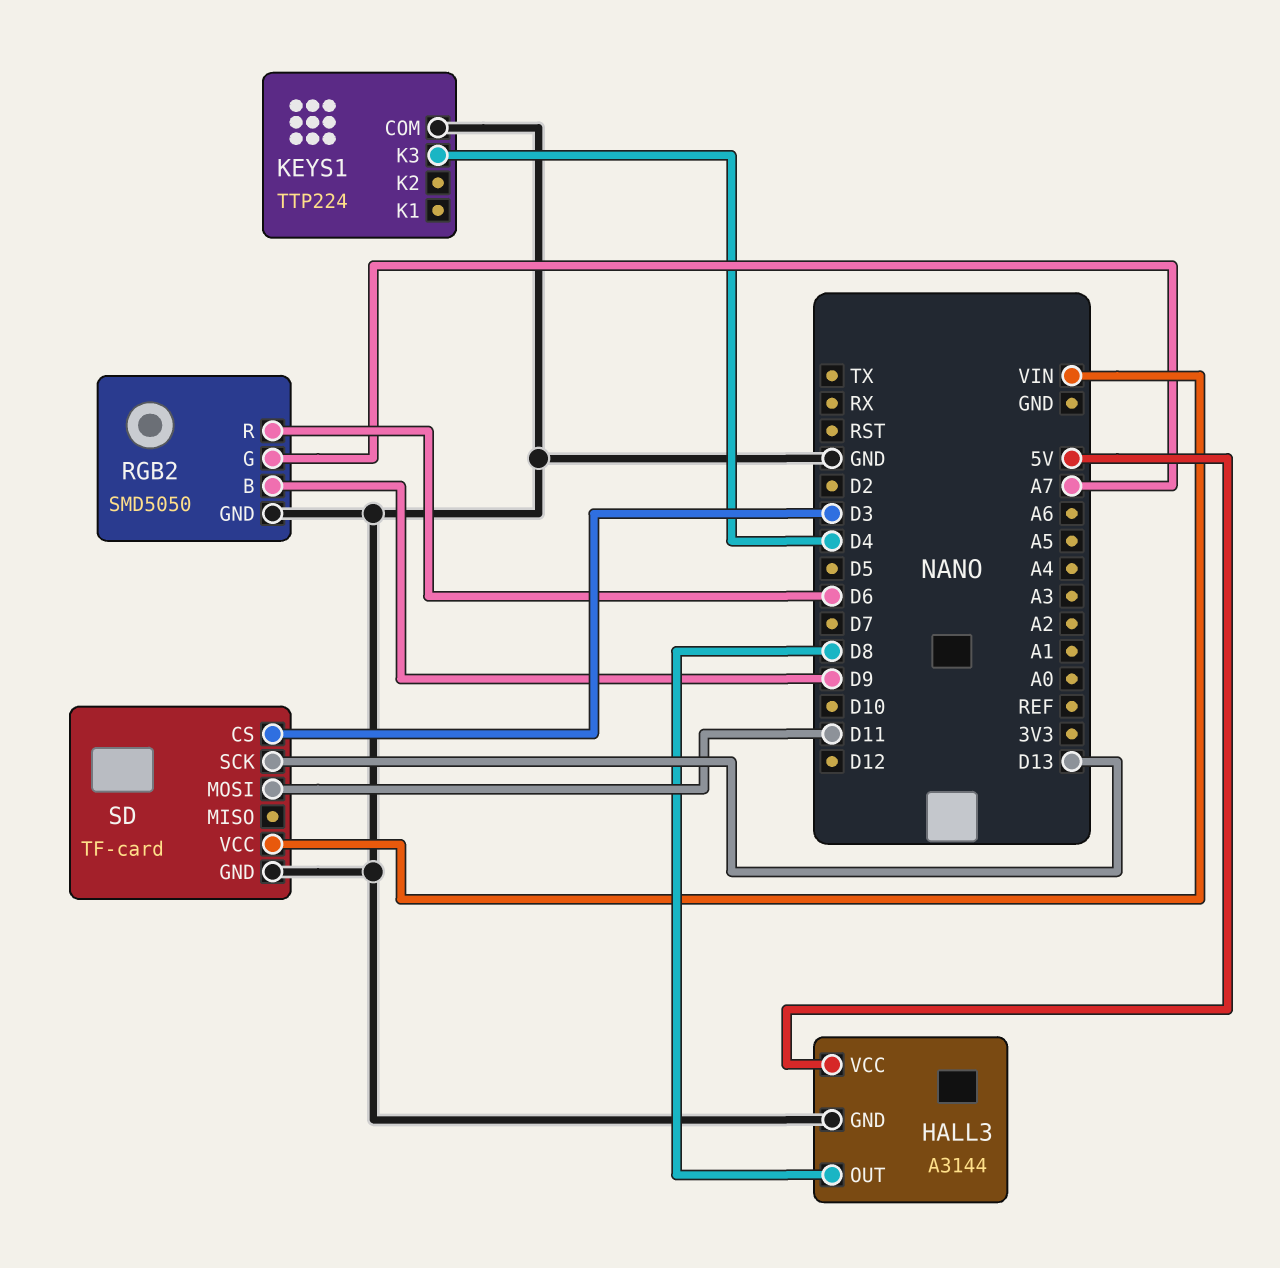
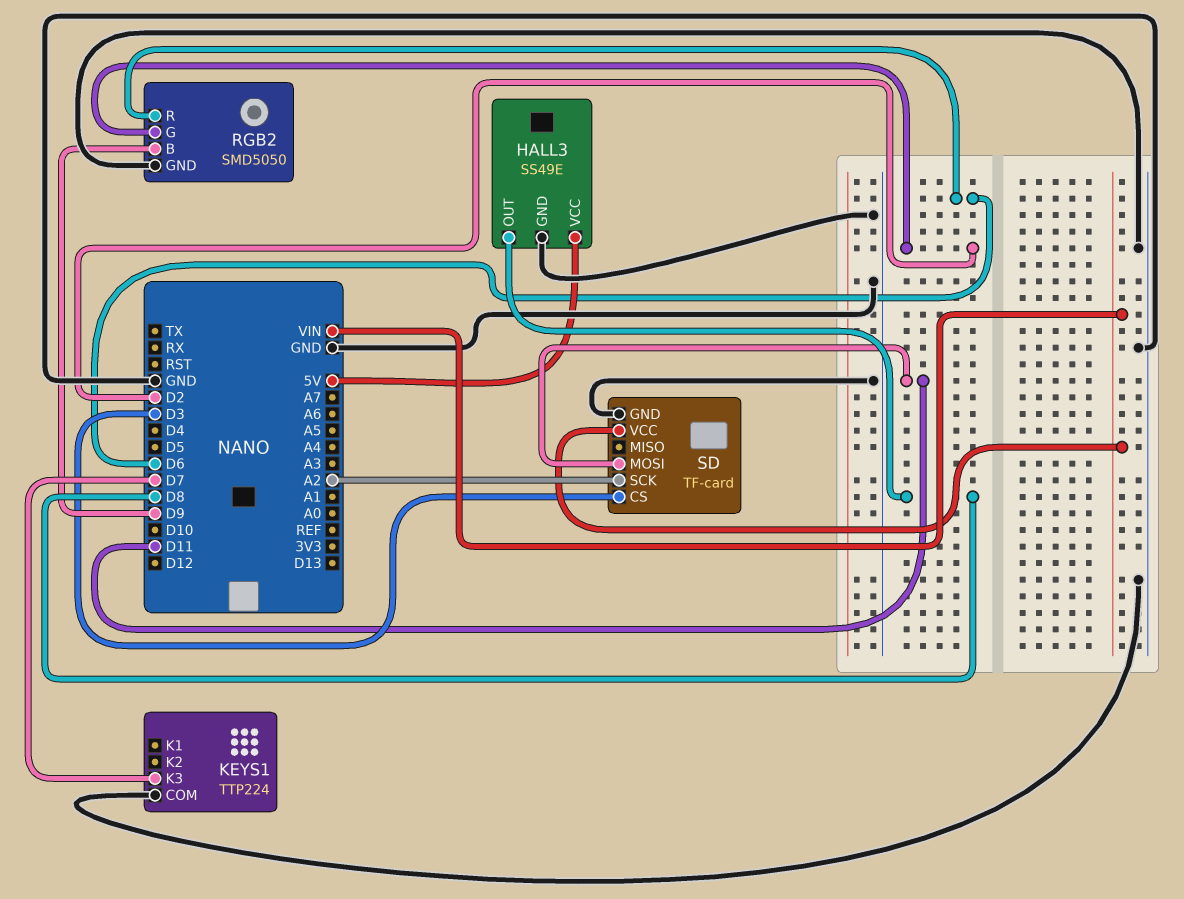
HALL3: A3144 -> SS49E
KEYS1 pin K3: D4 -> D7
RGB2 pin G: A7 -> D2
SD pin SCK: D13 -> A2

